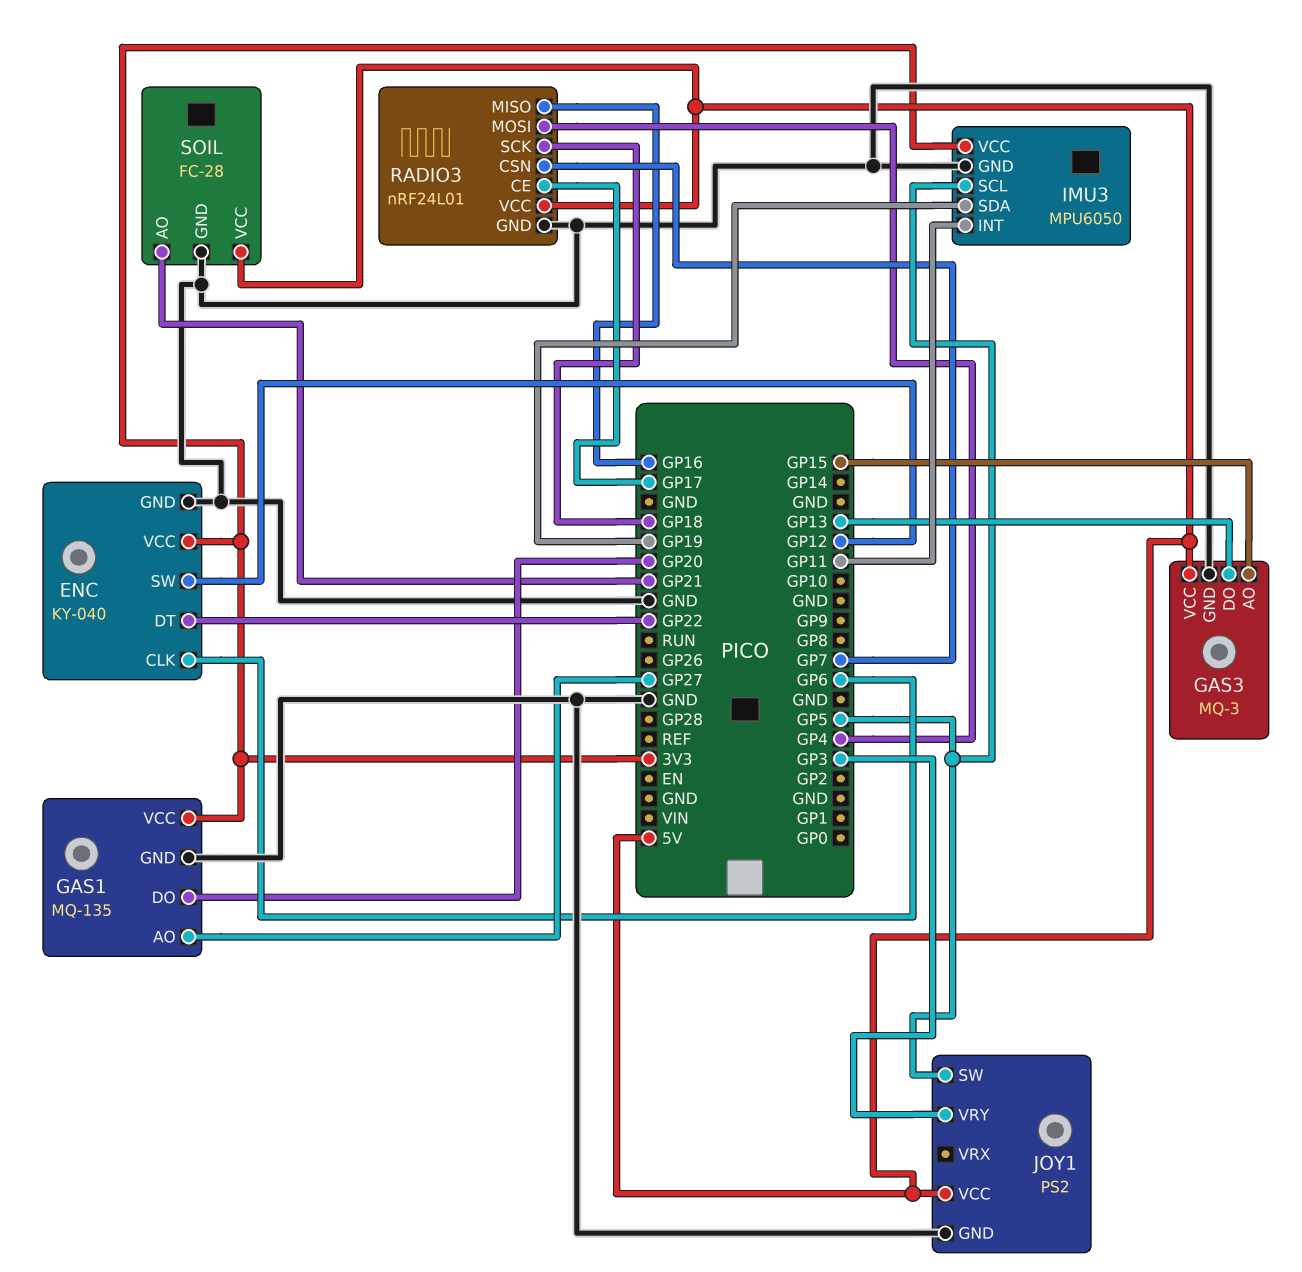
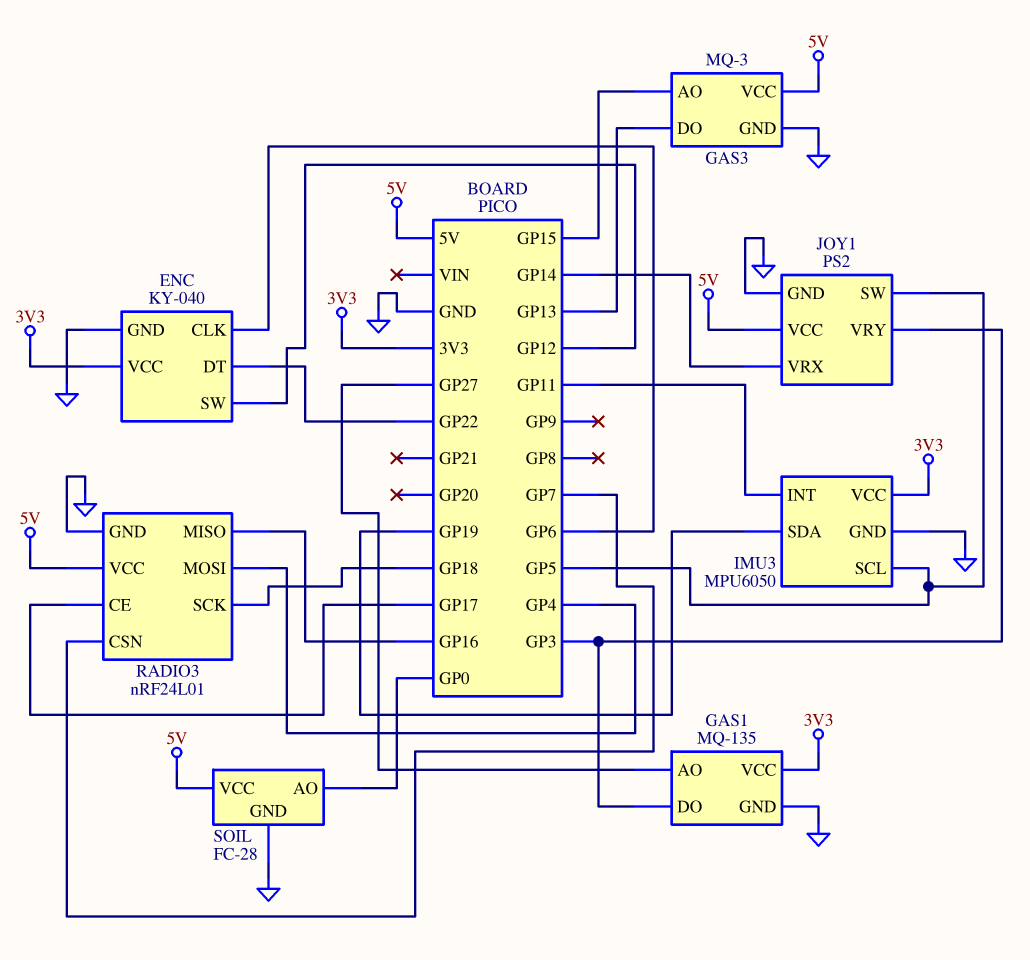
GAS1 pin DO: GP20 -> GP3
JOY1 pin VRX: none -> GP14
SOIL pin AO: GP21 -> GP0

